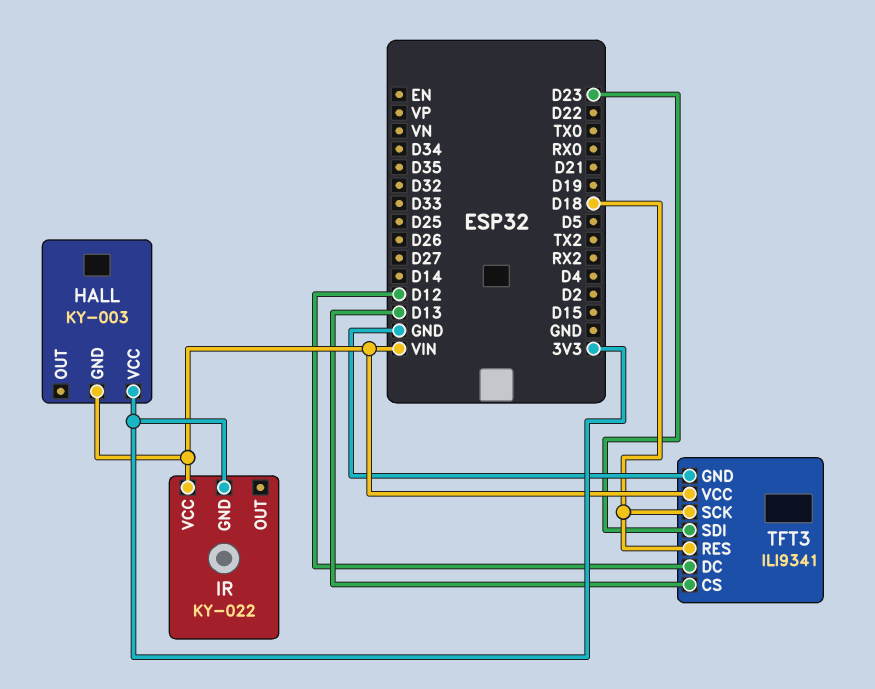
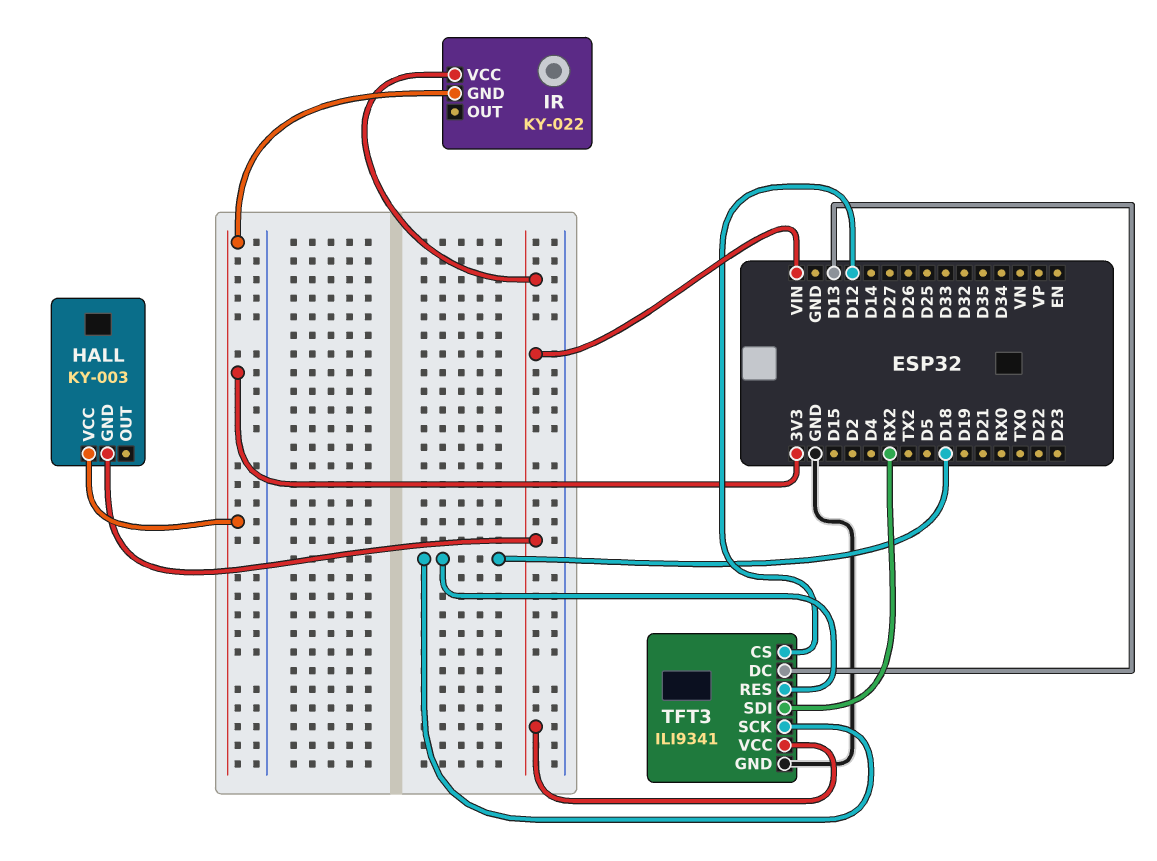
TFT3 pin CS: D13 -> D12
TFT3 pin DC: D12 -> D13
TFT3 pin SDI: D23 -> RX2

